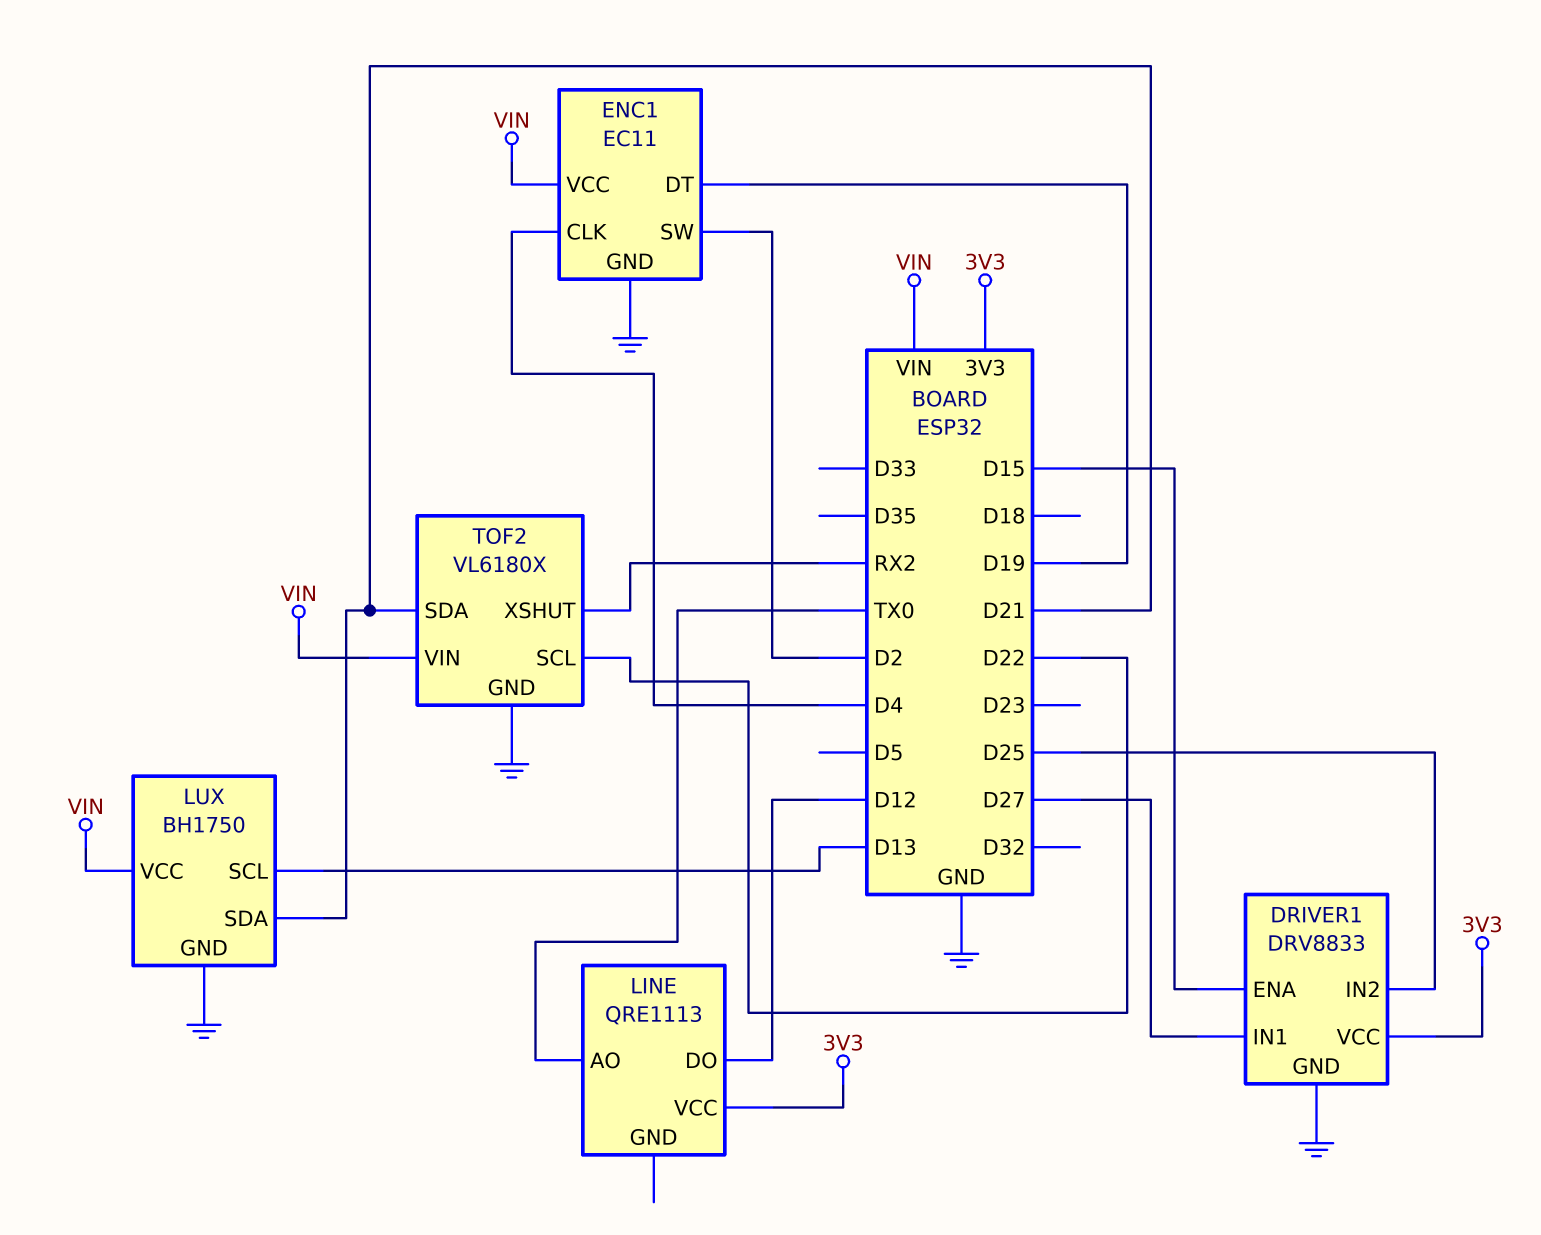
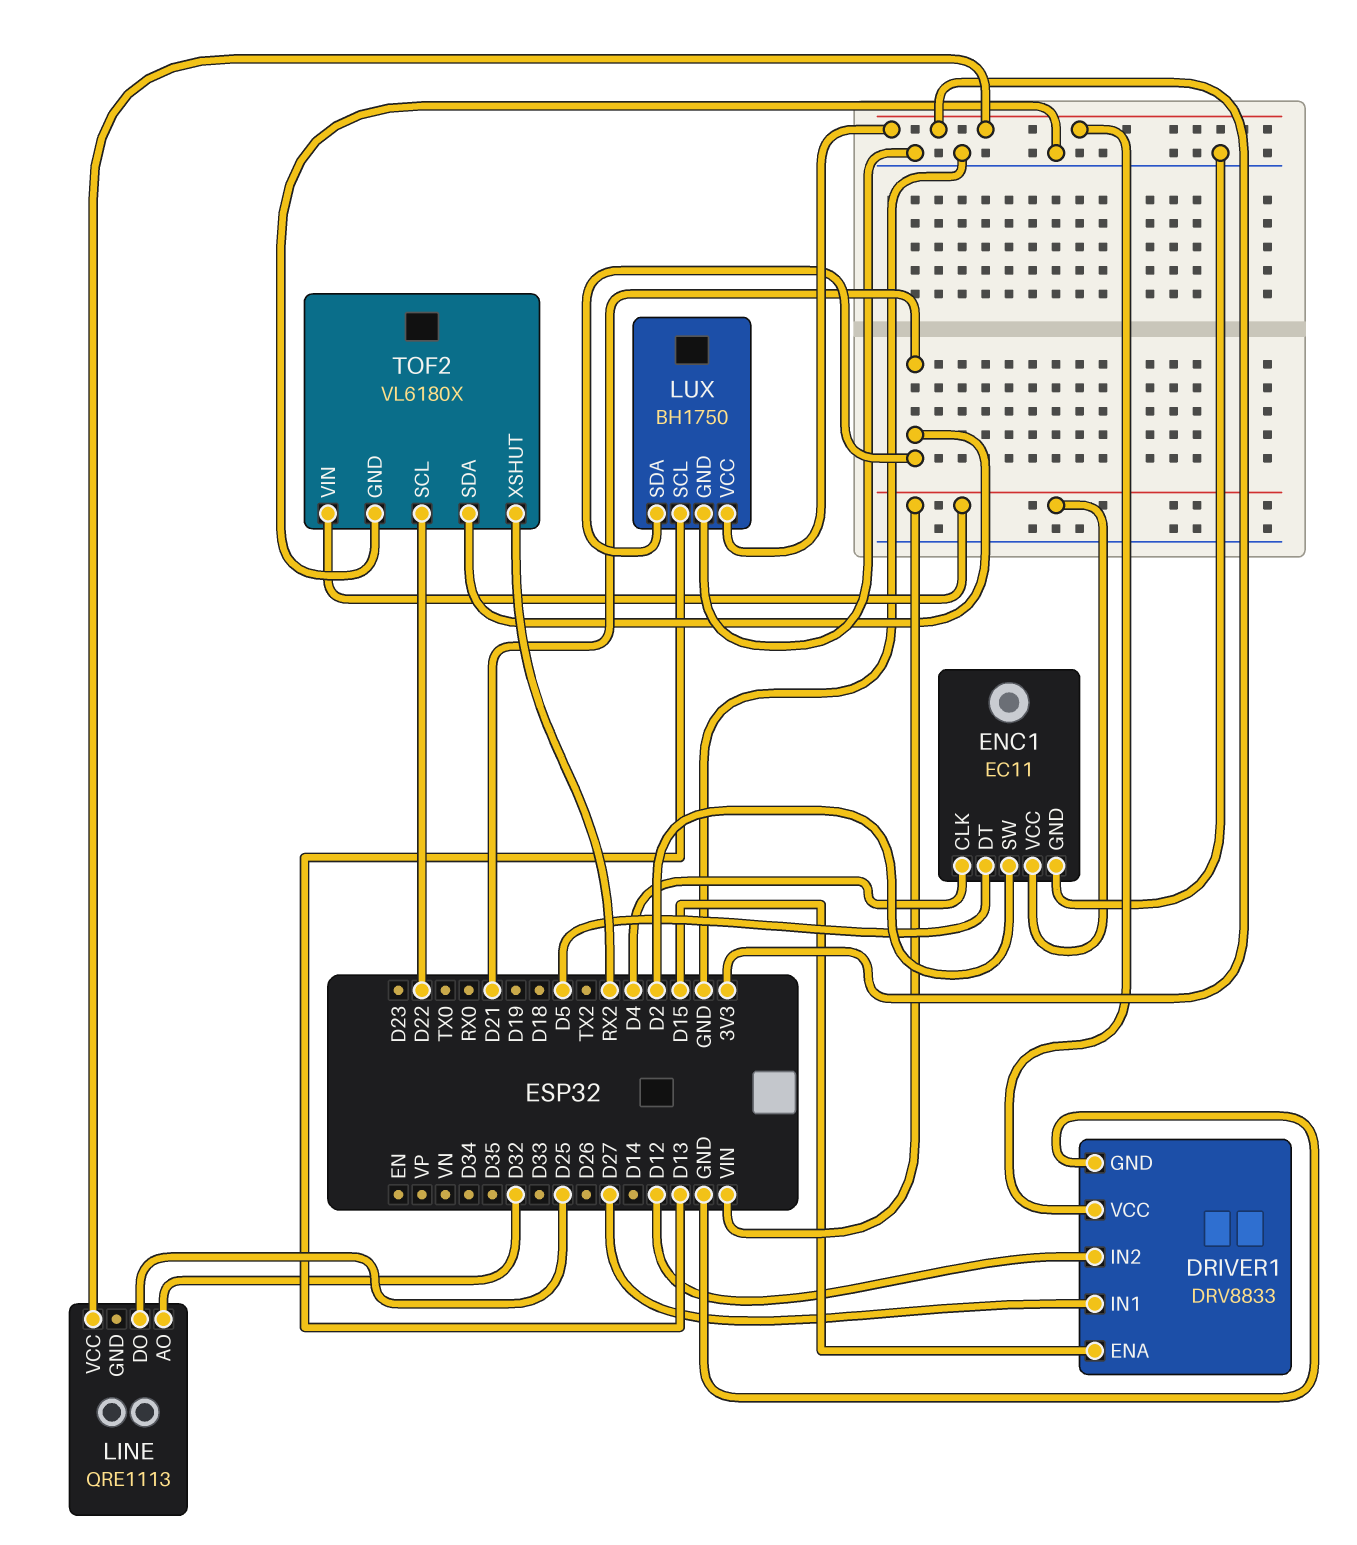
DRIVER1 pin IN2: D25 -> D12
ENC1 pin DT: D19 -> D5
LINE pin AO: TX0 -> D32
LINE pin DO: D12 -> D25
LUX pin VCC: VIN -> 3V3

